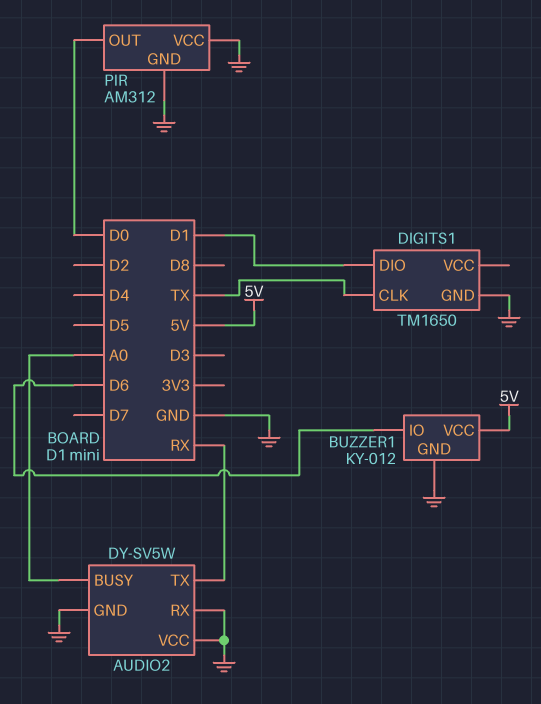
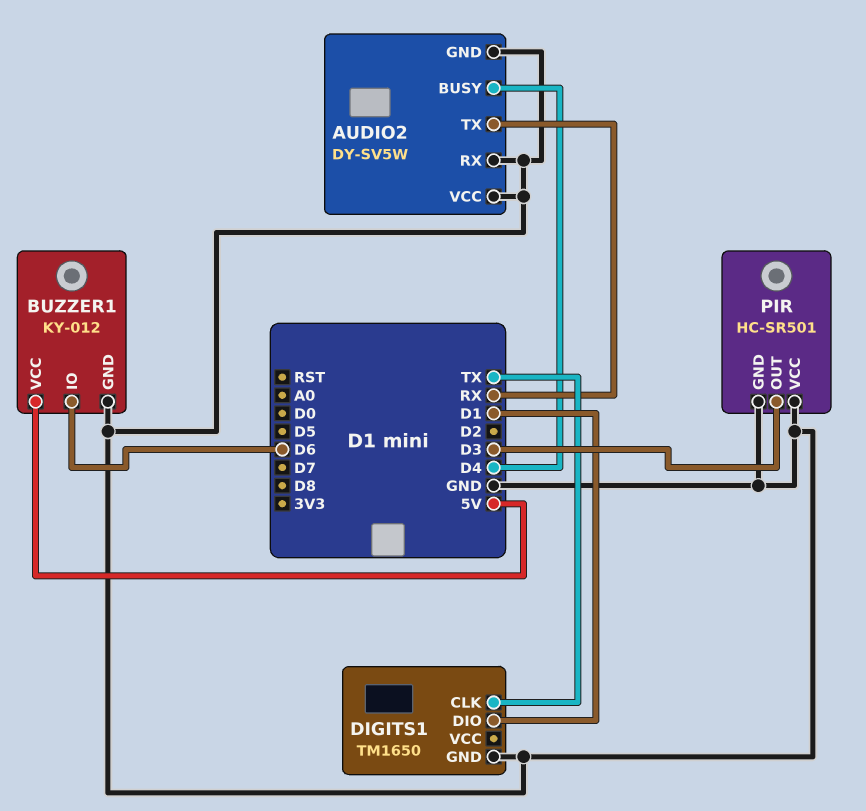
AUDIO2 pin BUSY: A0 -> D4
PIR: AM312 -> HC-SR501
PIR pin OUT: D0 -> D3

